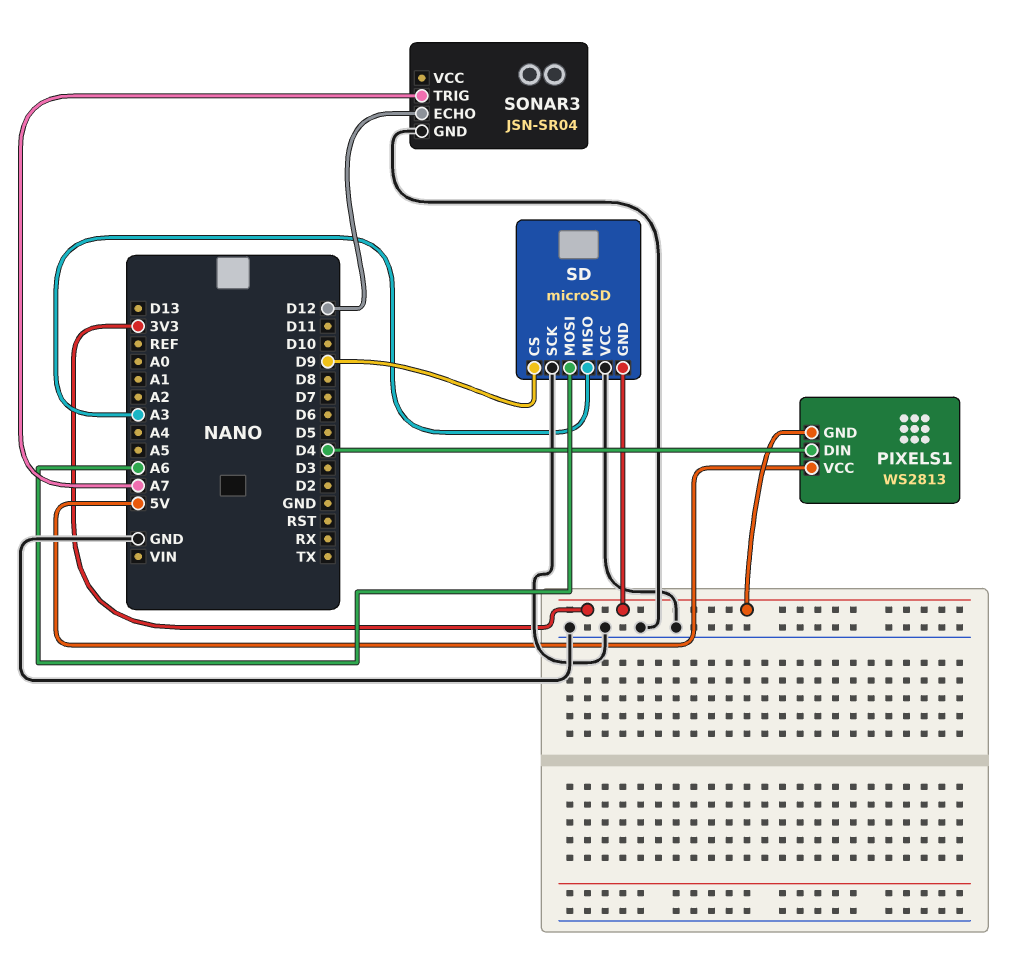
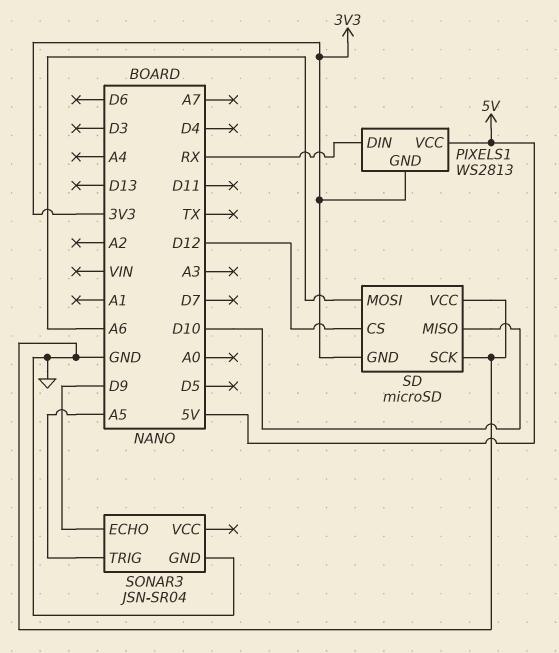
PIXELS1 pin DIN: D4 -> RX
SD pin CS: D9 -> D12
SD pin MISO: A3 -> D10
SONAR3 pin ECHO: D12 -> D9
SONAR3 pin TRIG: A7 -> A5

